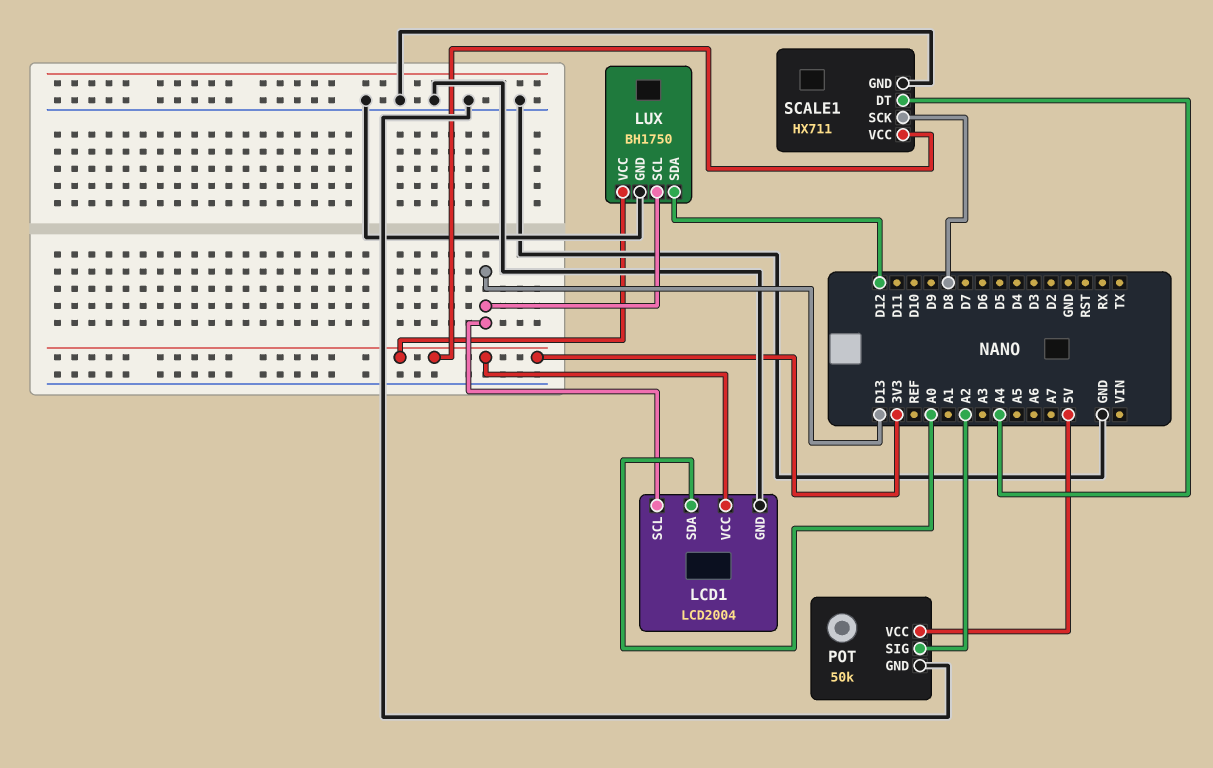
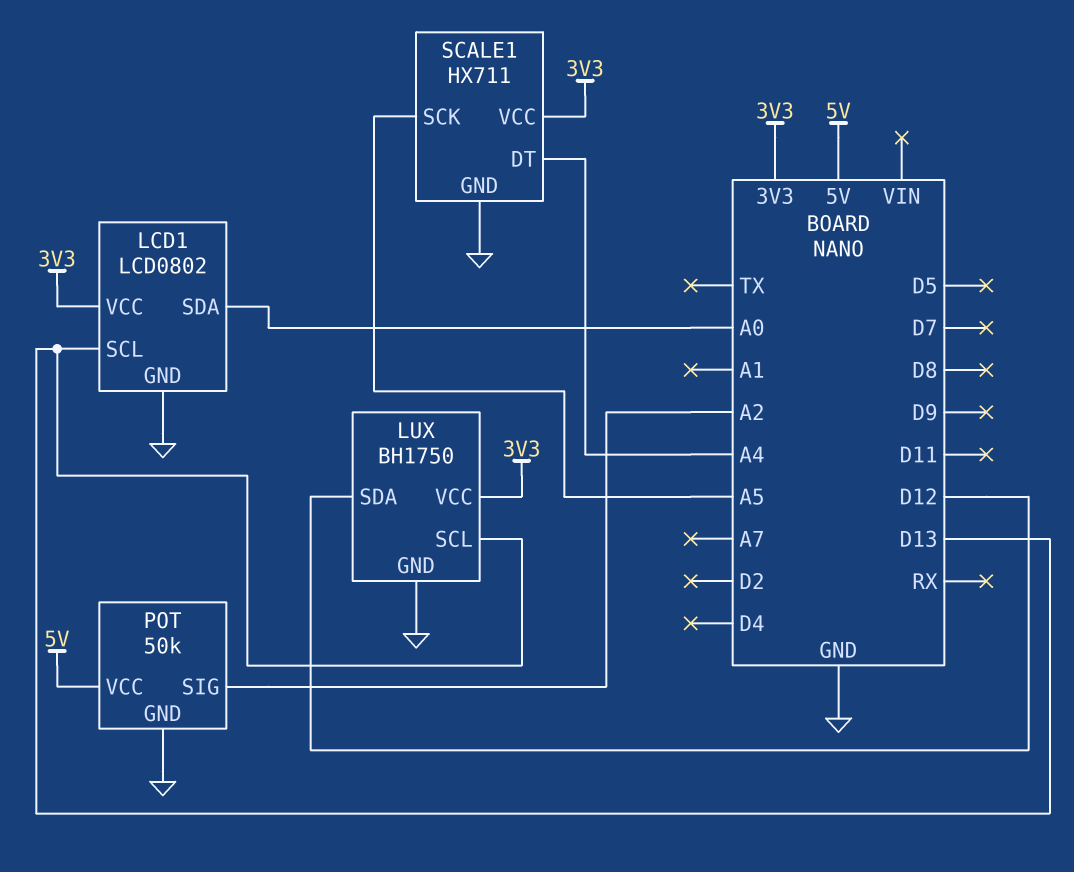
LCD1: LCD2004 -> LCD0802
SCALE1 pin SCK: D8 -> A5

